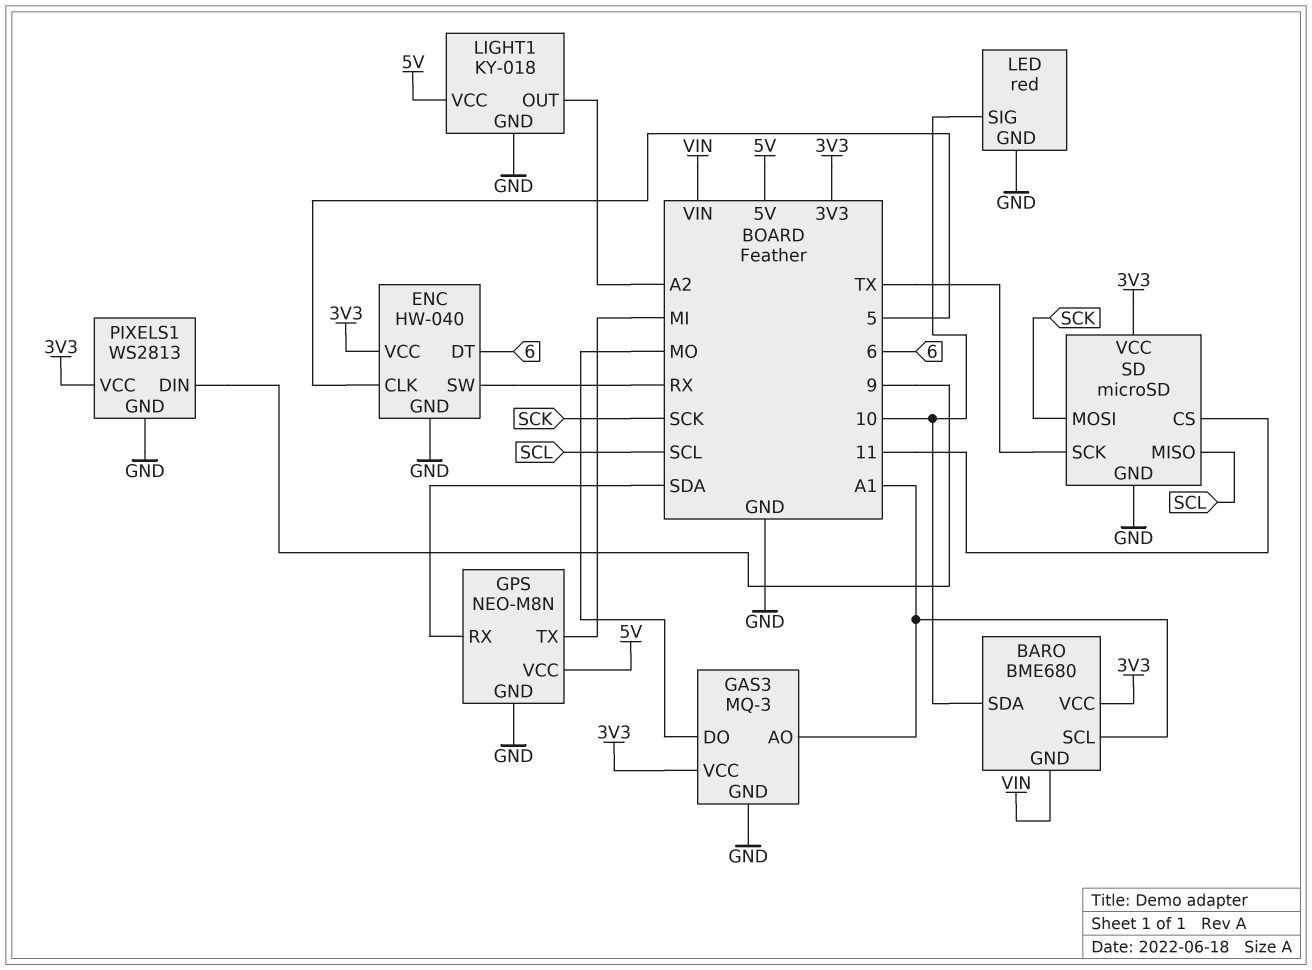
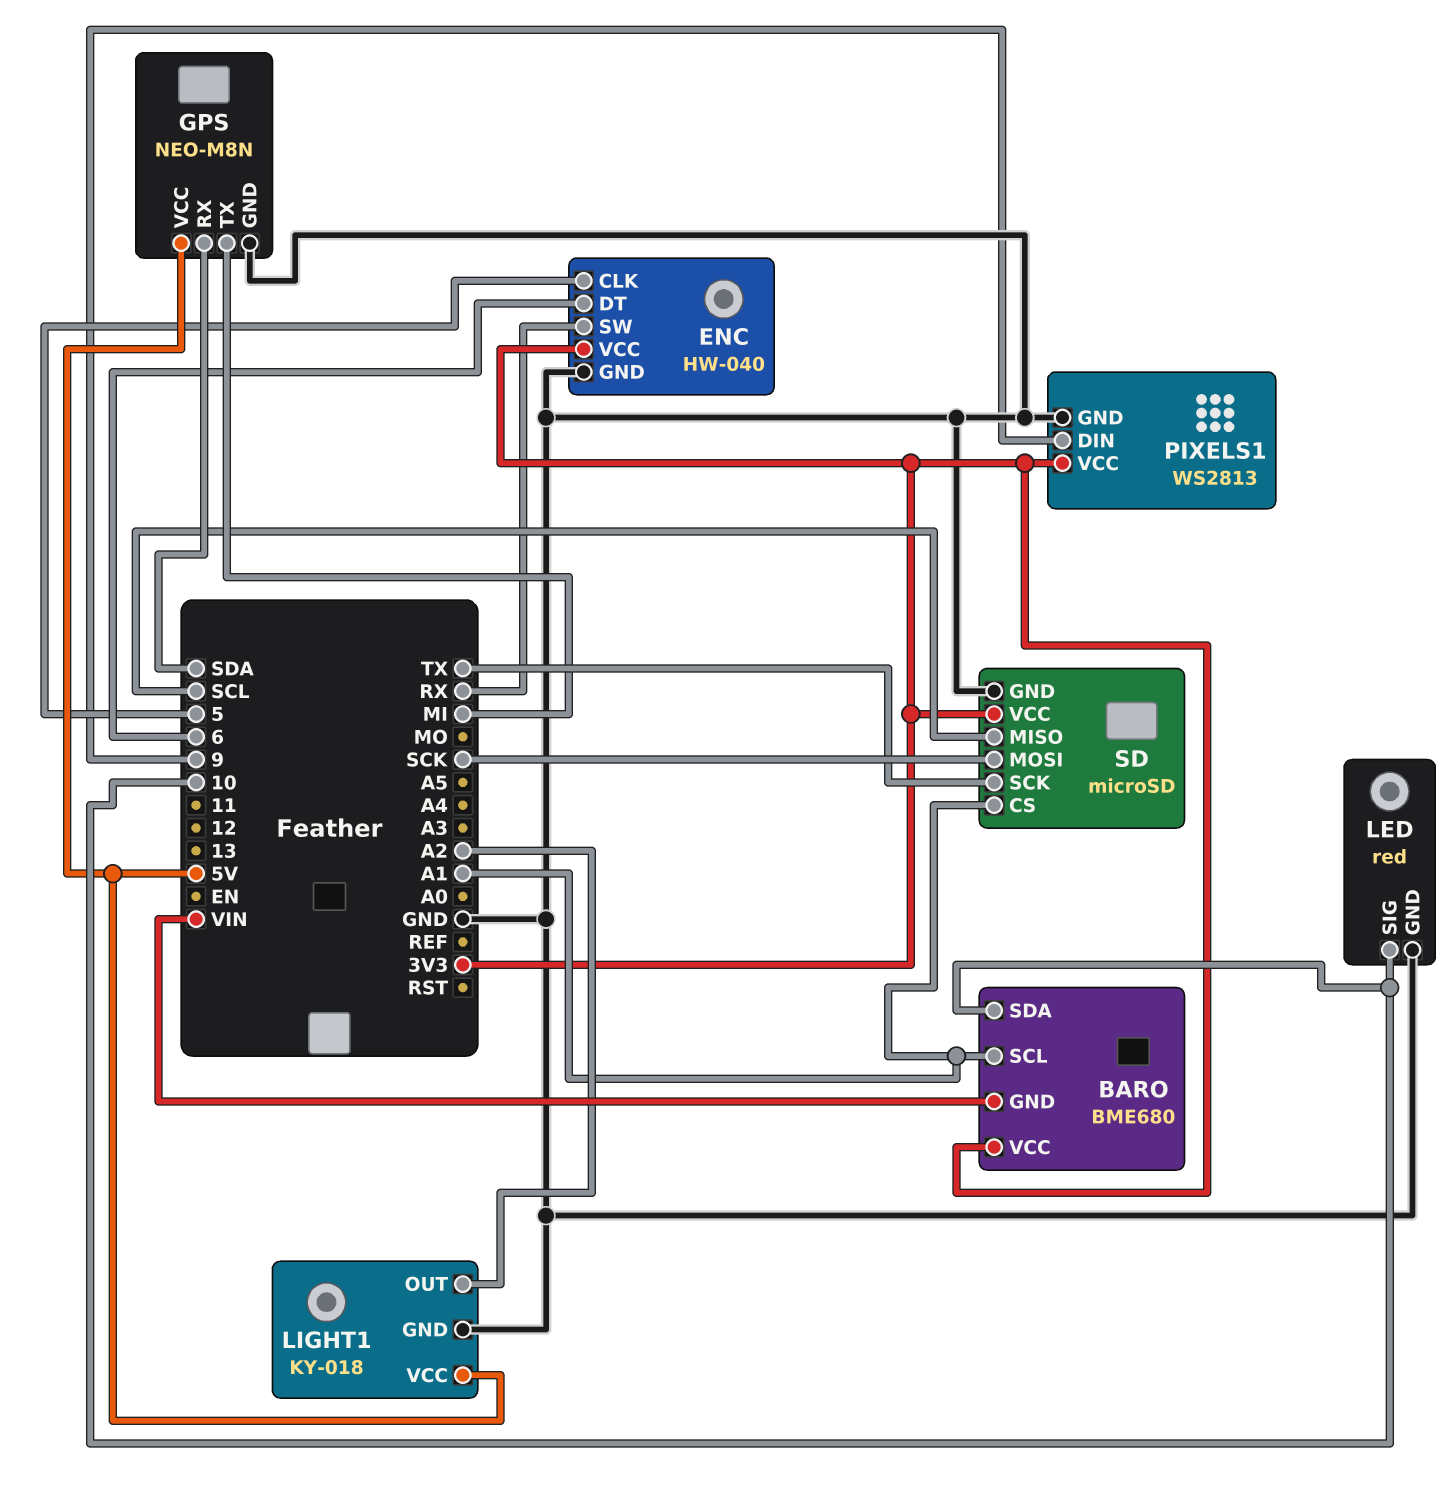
GAS3: MQ-3 -> none
GAS3 pin AO: A1 -> none
GAS3 pin DO: MO -> none
GAS3 pin GND: GND -> none
GAS3 pin VCC: 3V3 -> none
SD pin CS: 11 -> A1

